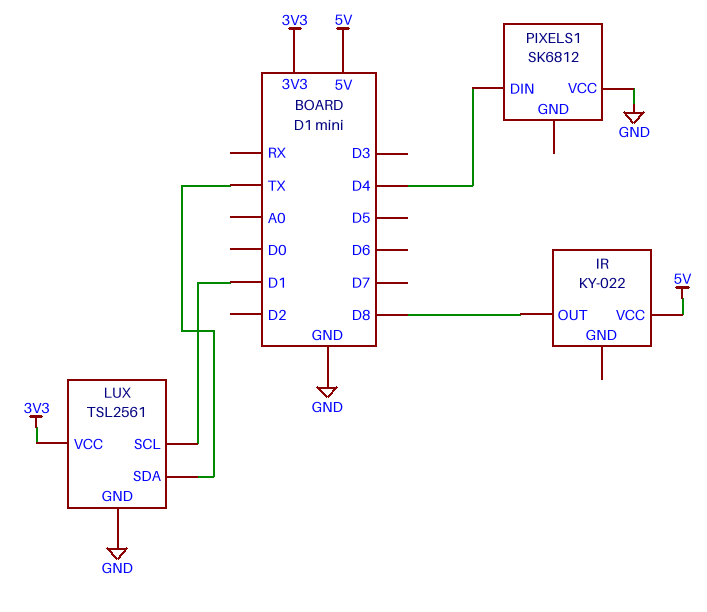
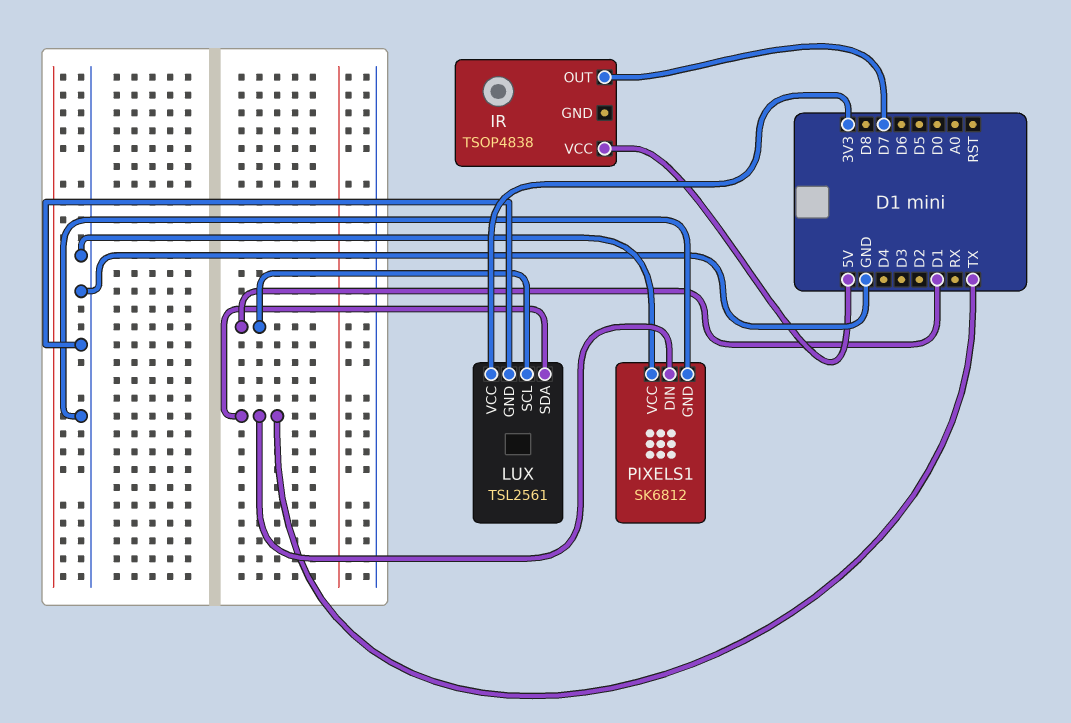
IR: KY-022 -> TSOP4838
IR pin OUT: D8 -> D7
PIXELS1 pin DIN: D4 -> TX
PIXELS1 pin GND: none -> GND

